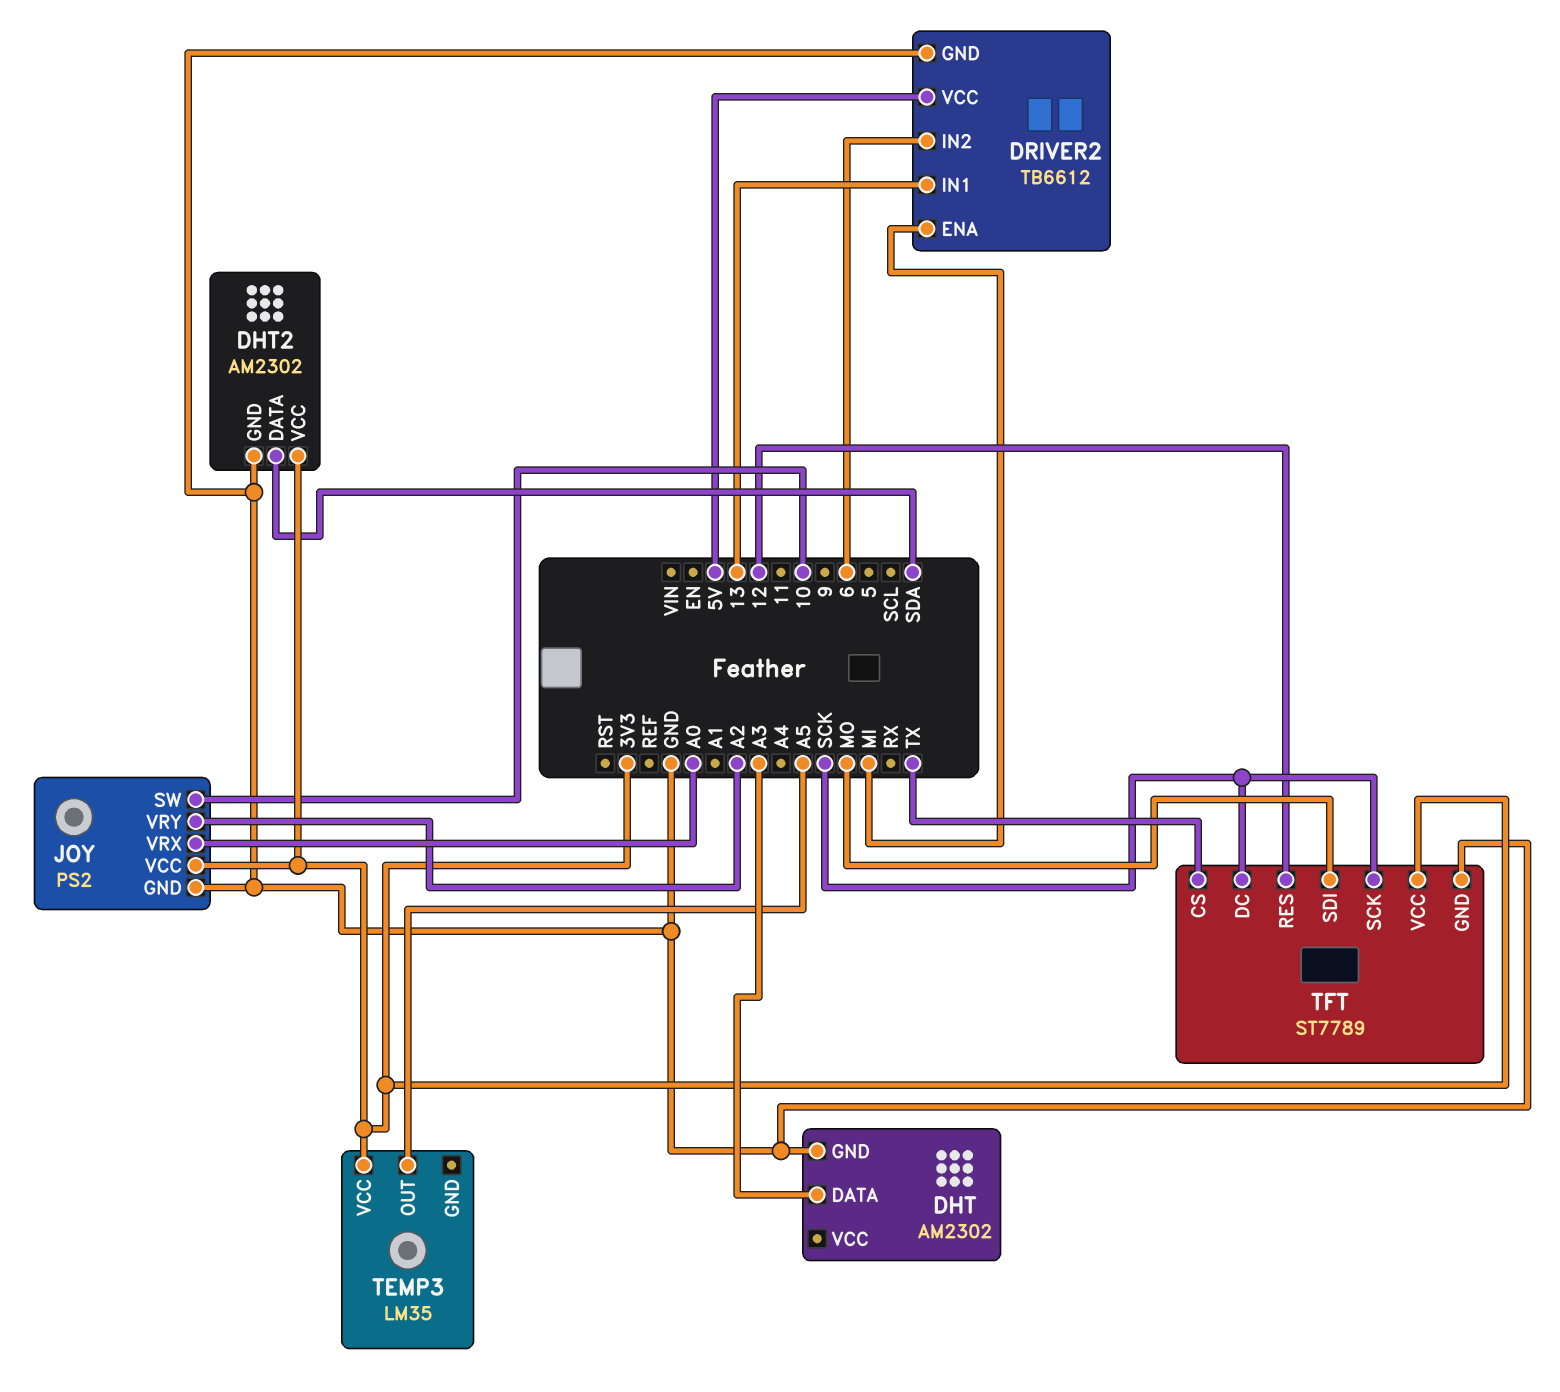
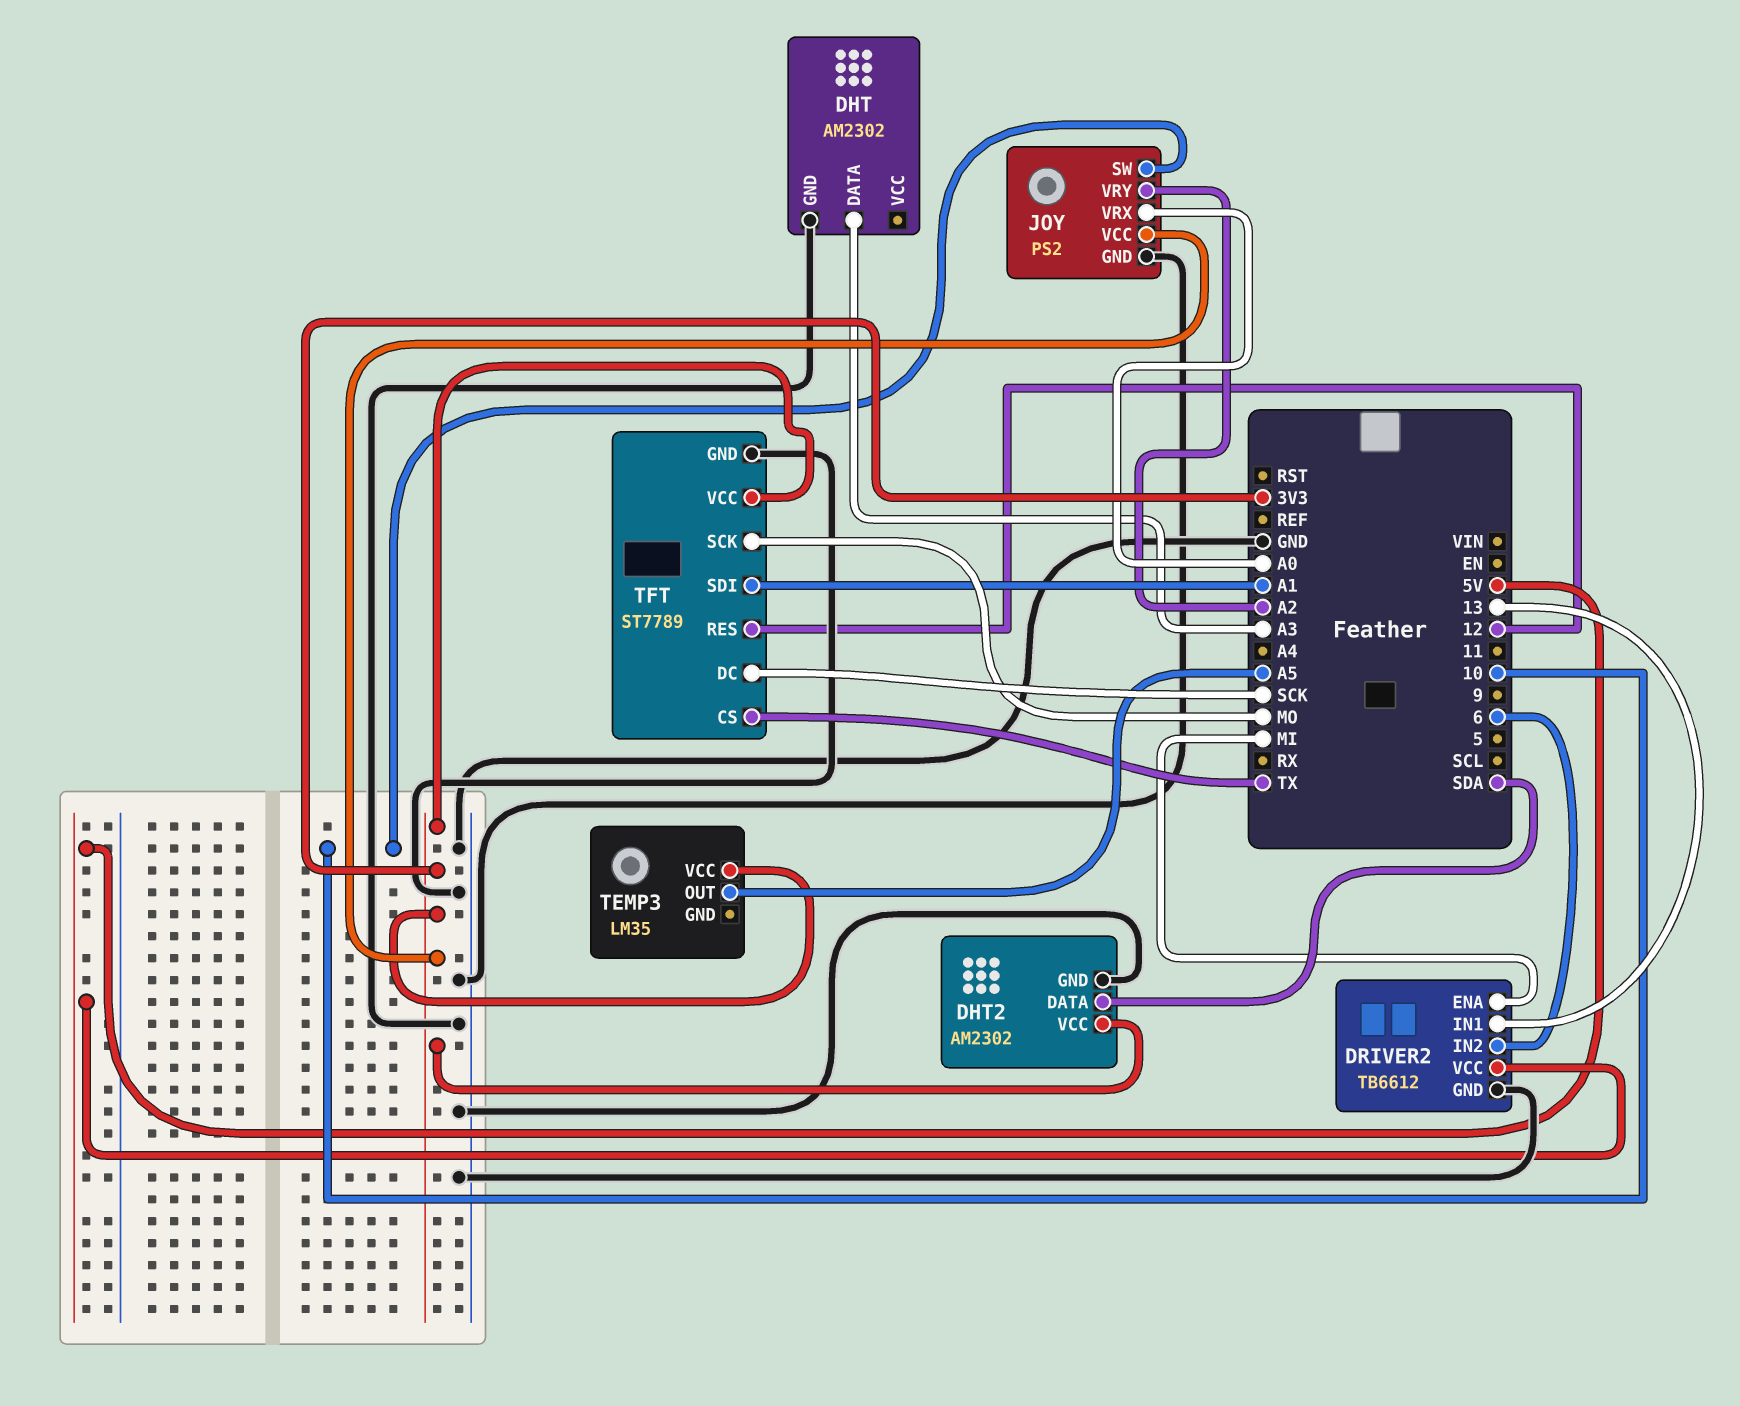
TFT pin SCK: SCK -> MO
TFT pin SDI: MO -> A1

